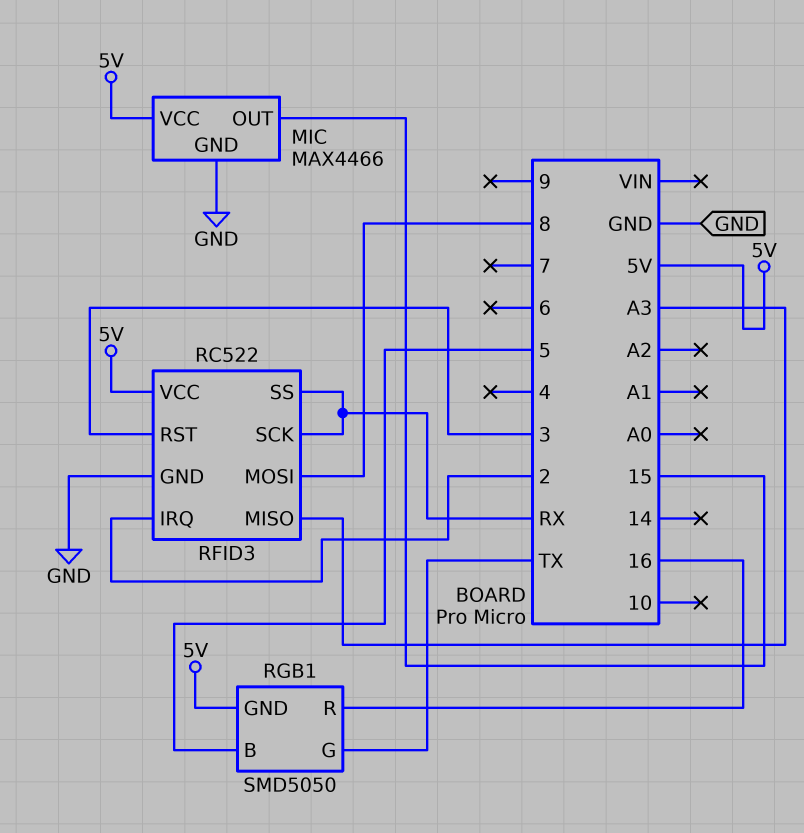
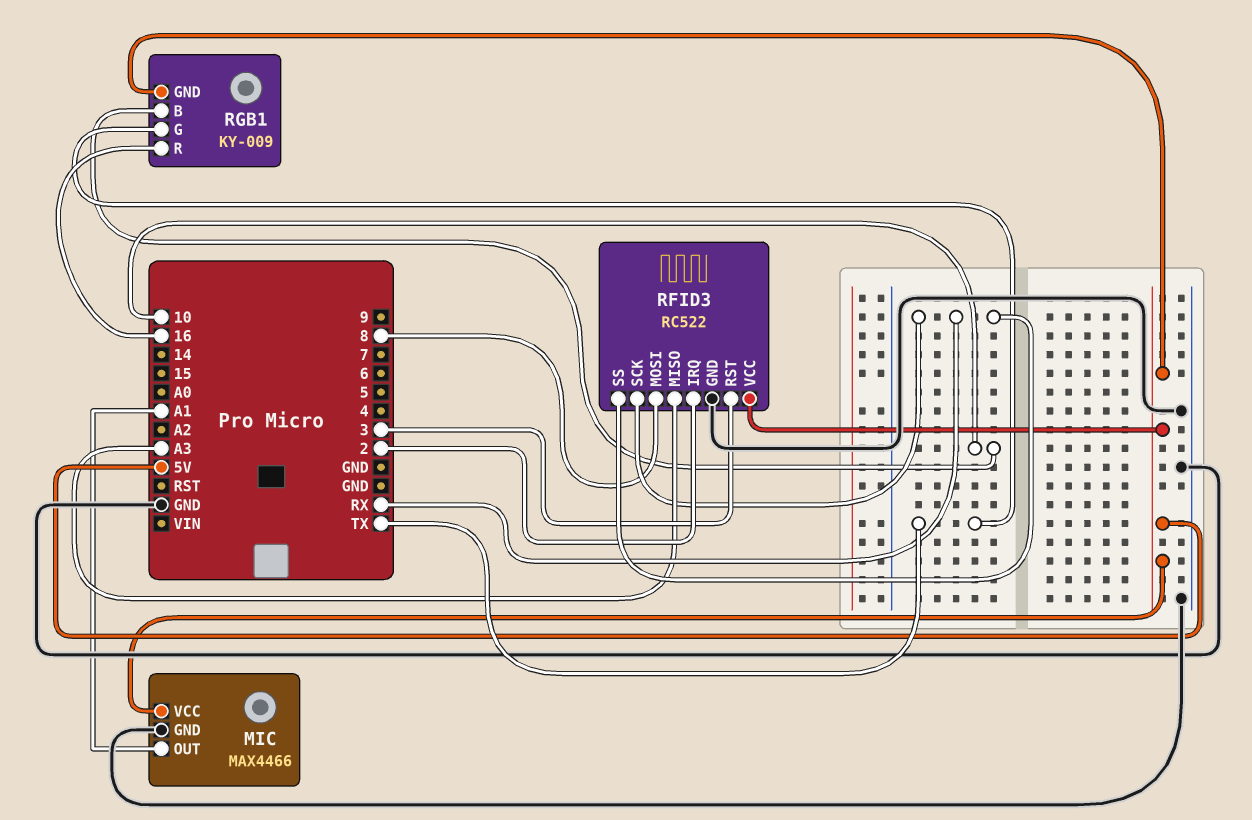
MIC pin OUT: 15 -> A1
RGB1: SMD5050 -> KY-009
RGB1 pin B: 5 -> 10

